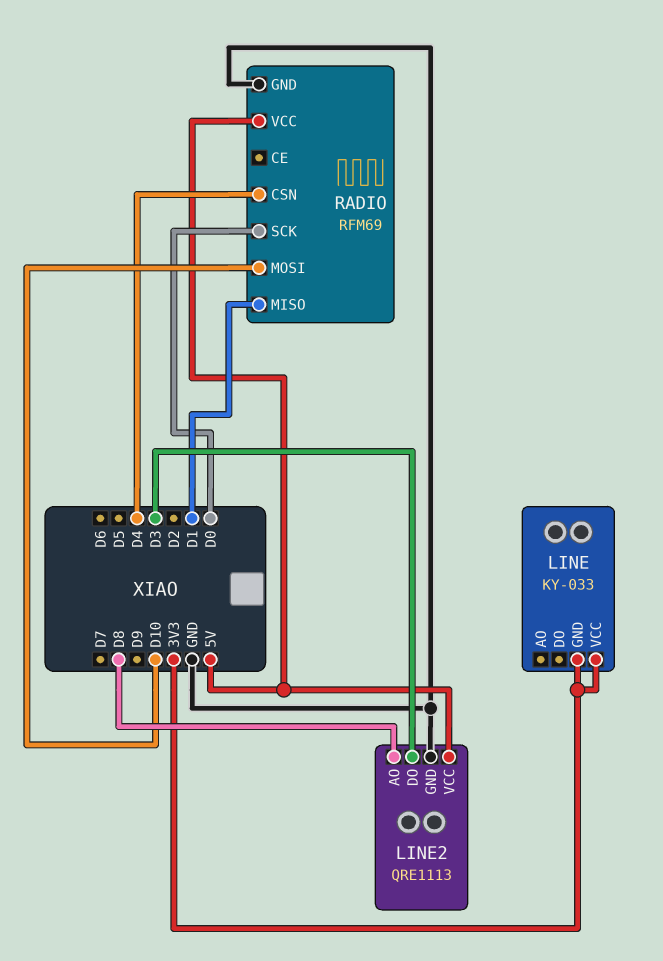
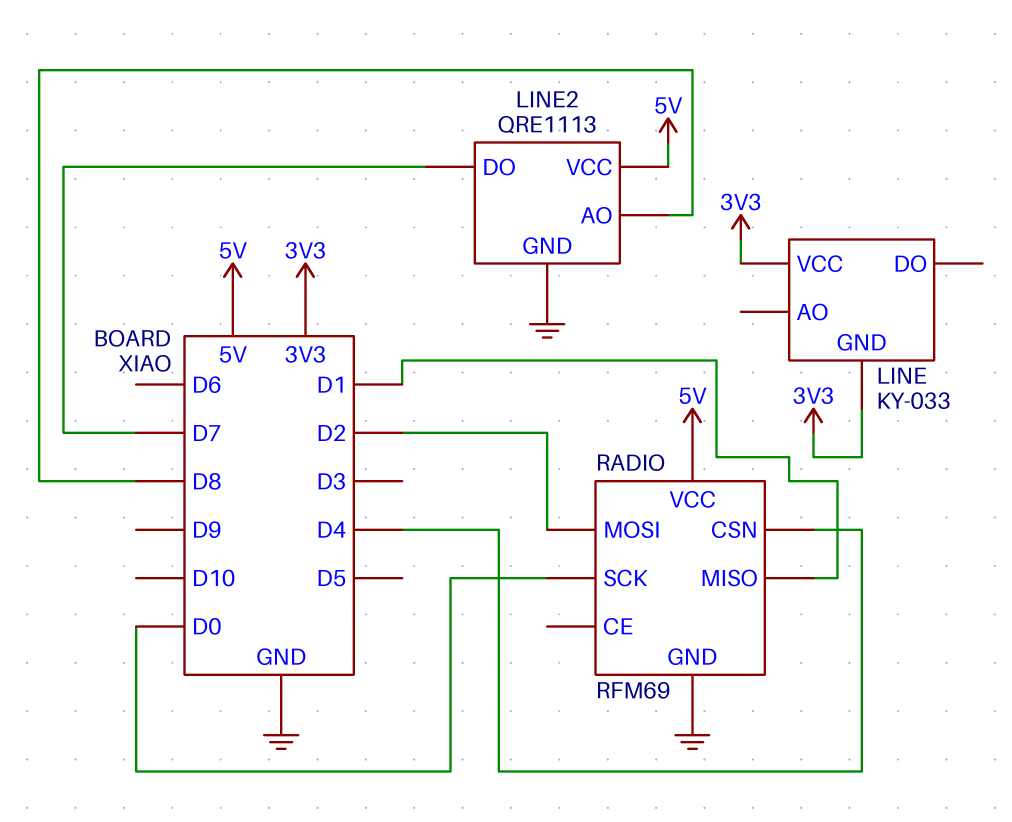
LINE2 pin DO: D3 -> D7
RADIO pin MOSI: D10 -> D2

